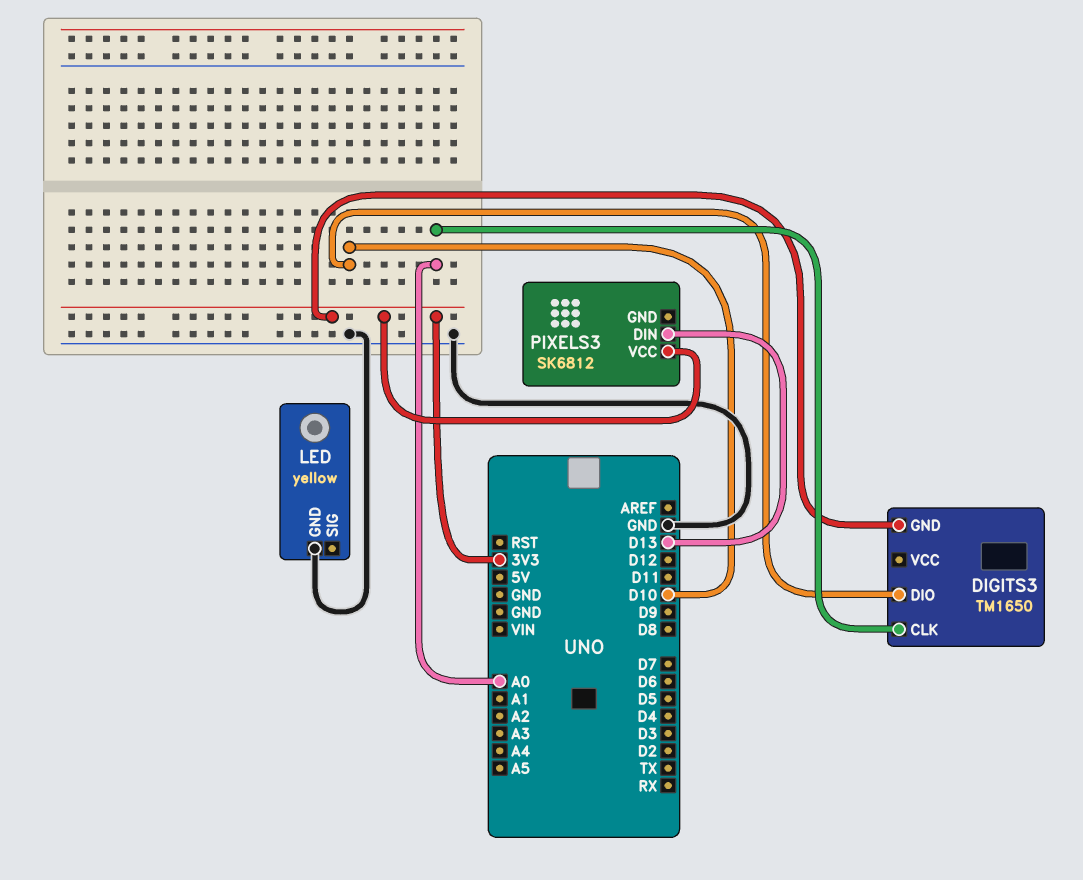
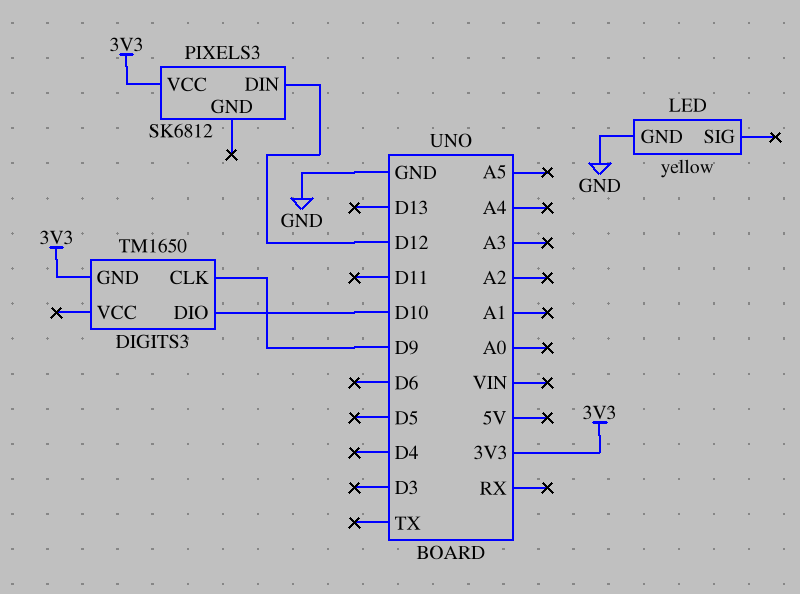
DIGITS3 pin CLK: A0 -> D9
PIXELS3 pin DIN: D13 -> D12

